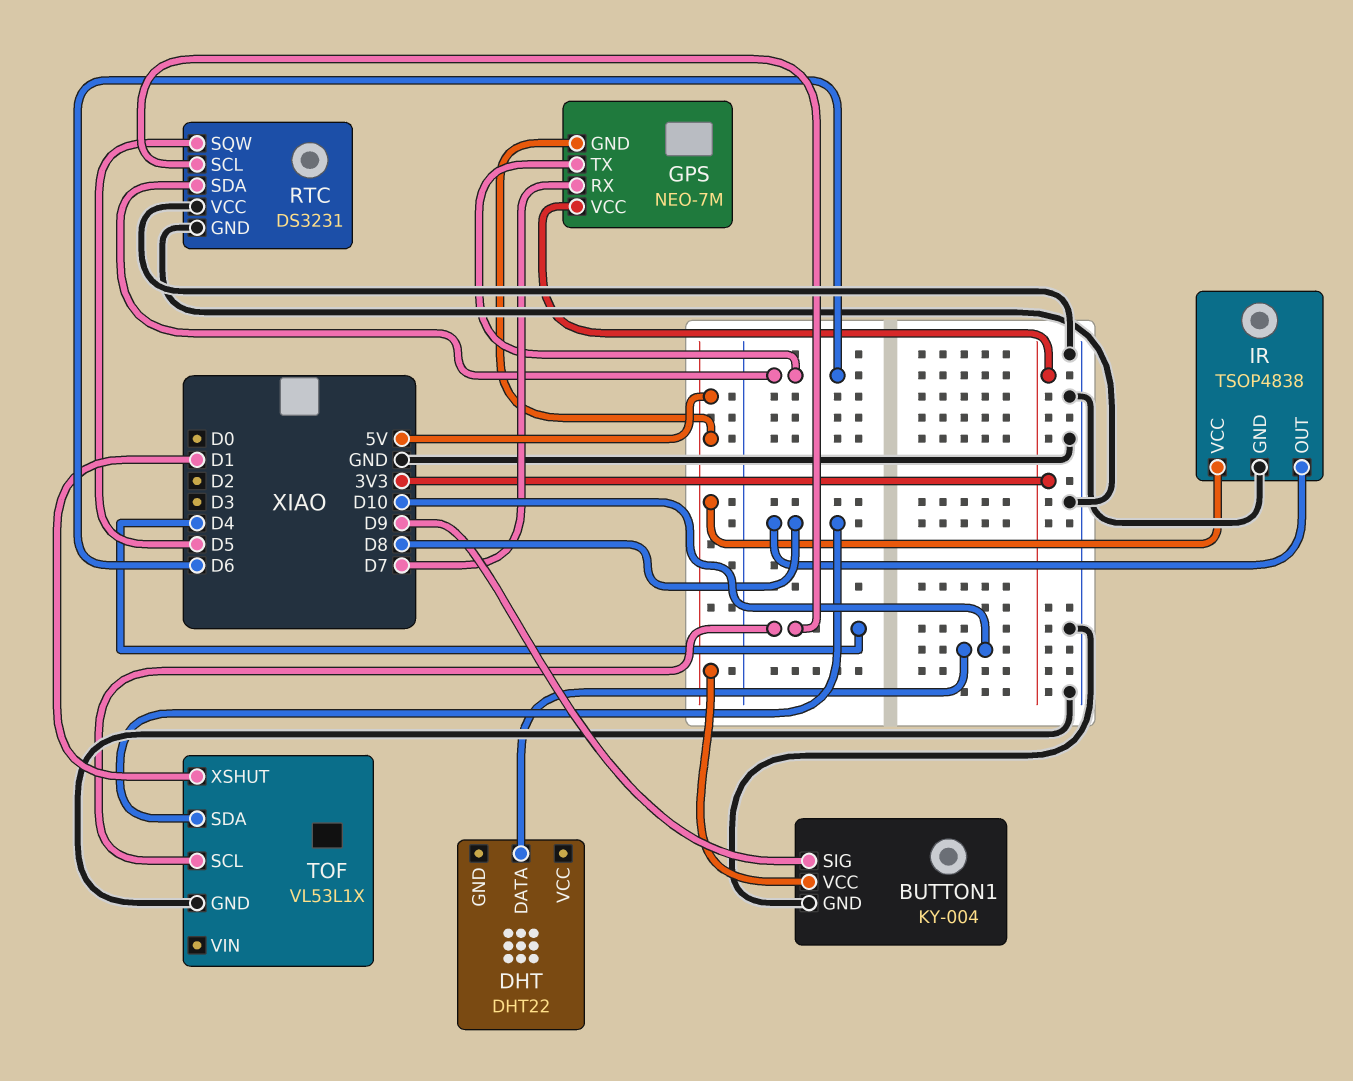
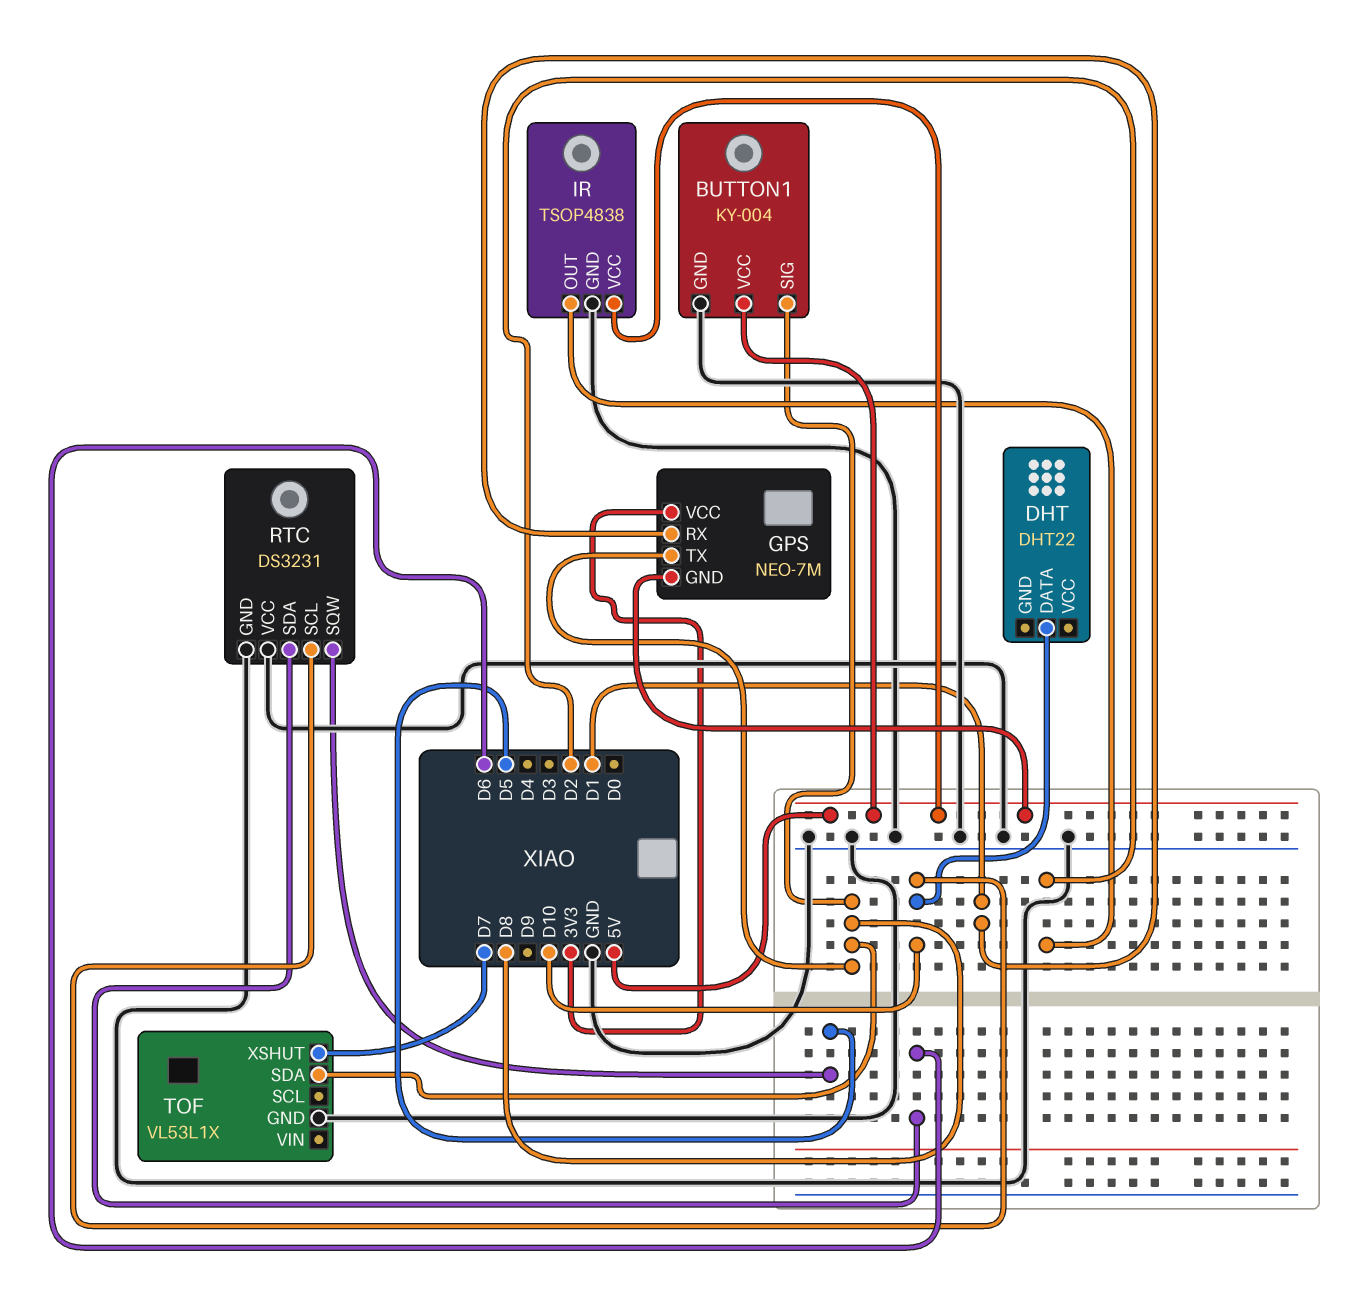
BUTTON1 pin SIG: D9 -> D8
GPS pin RX: D7 -> D1
GPS pin TX: D6 -> D8
IR pin OUT: D8 -> D2
RTC pin SCL: D4 -> D10
TOF pin SCL: D4 -> none
TOF pin XSHUT: D1 -> D7

